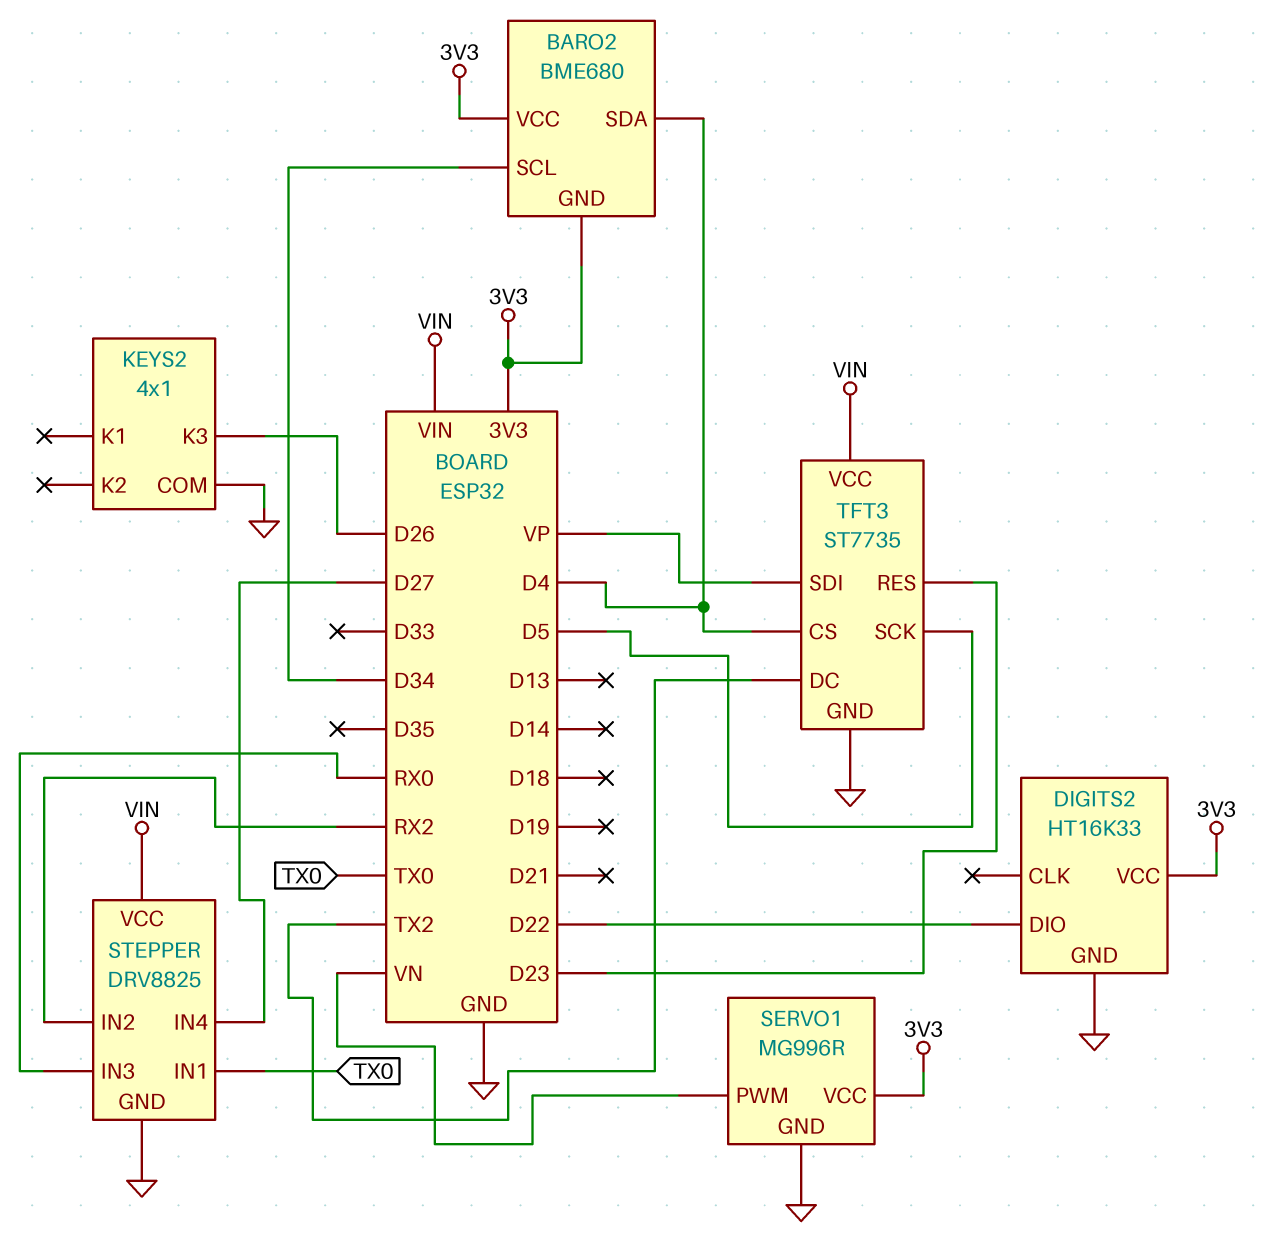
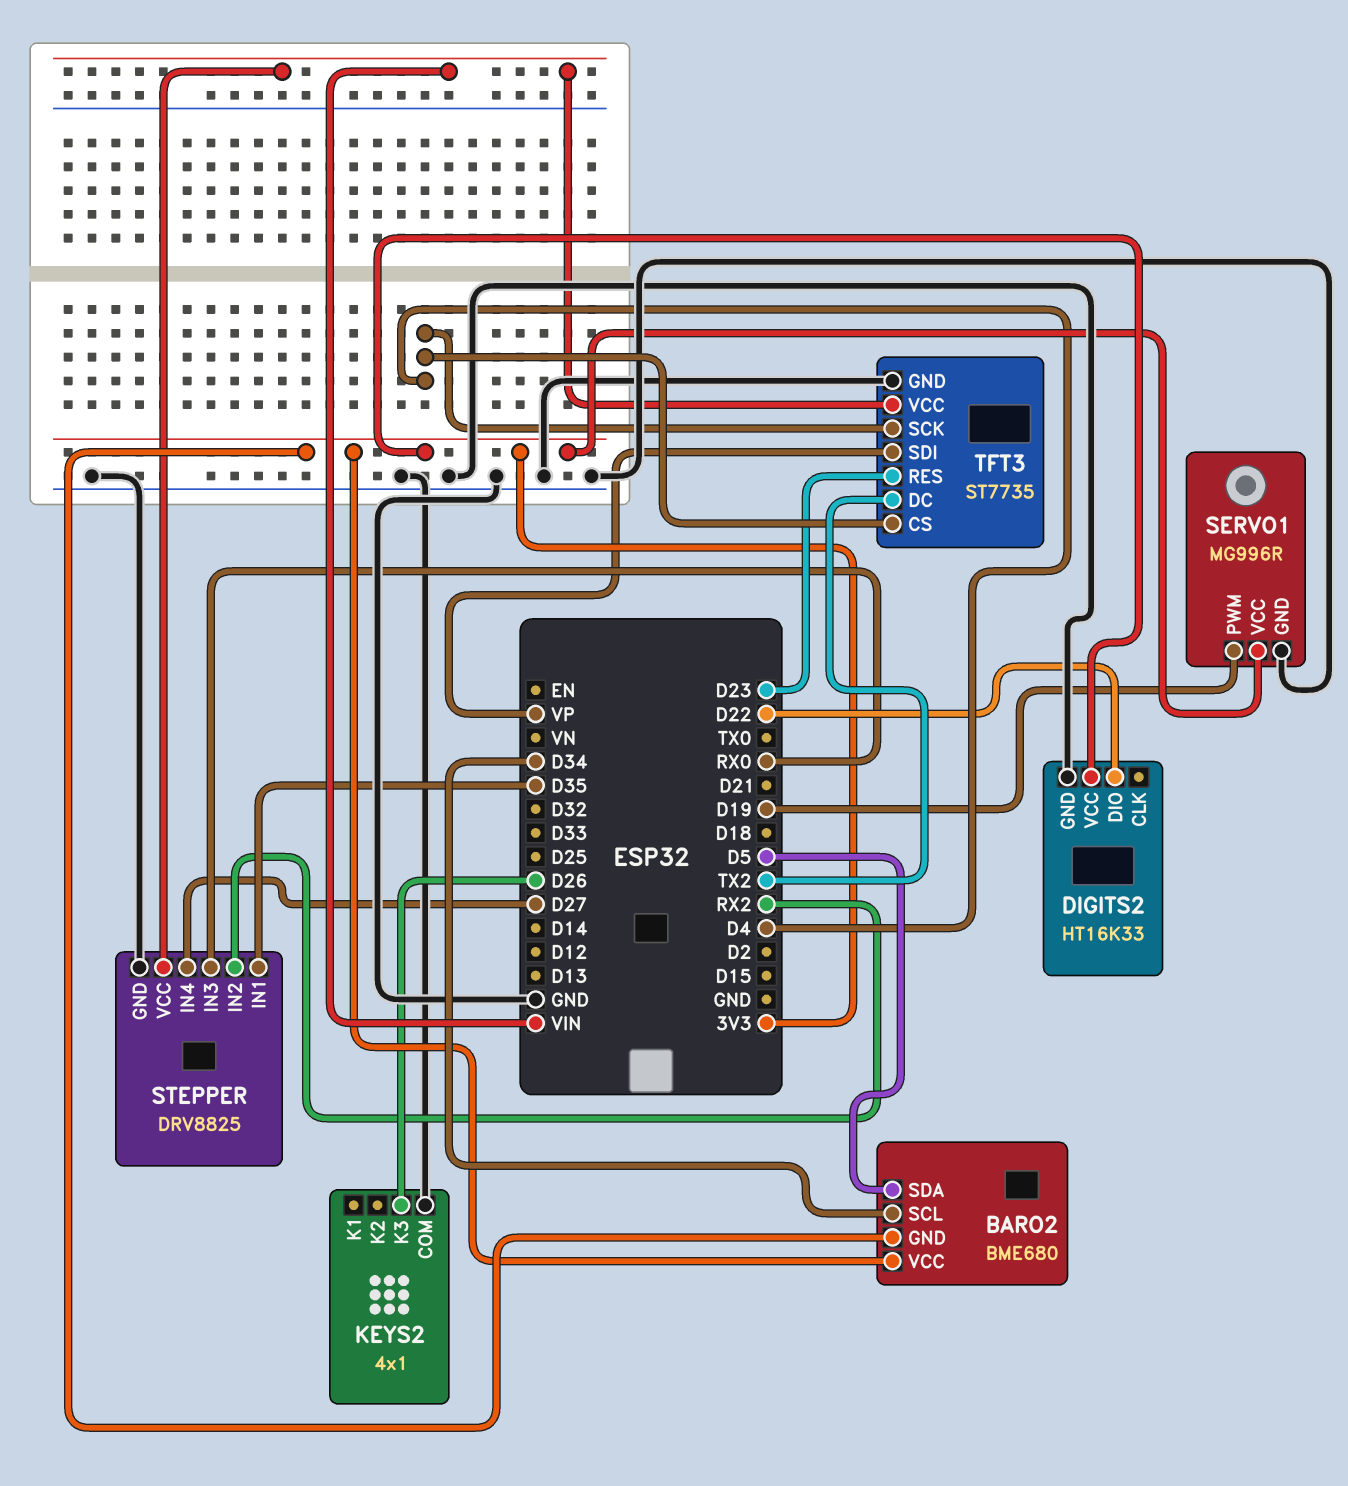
BARO2 pin SDA: D4 -> D5
SERVO1 pin PWM: VN -> D19
STEPPER pin IN1: TX0 -> D35
TFT3 pin SCK: D5 -> D4

